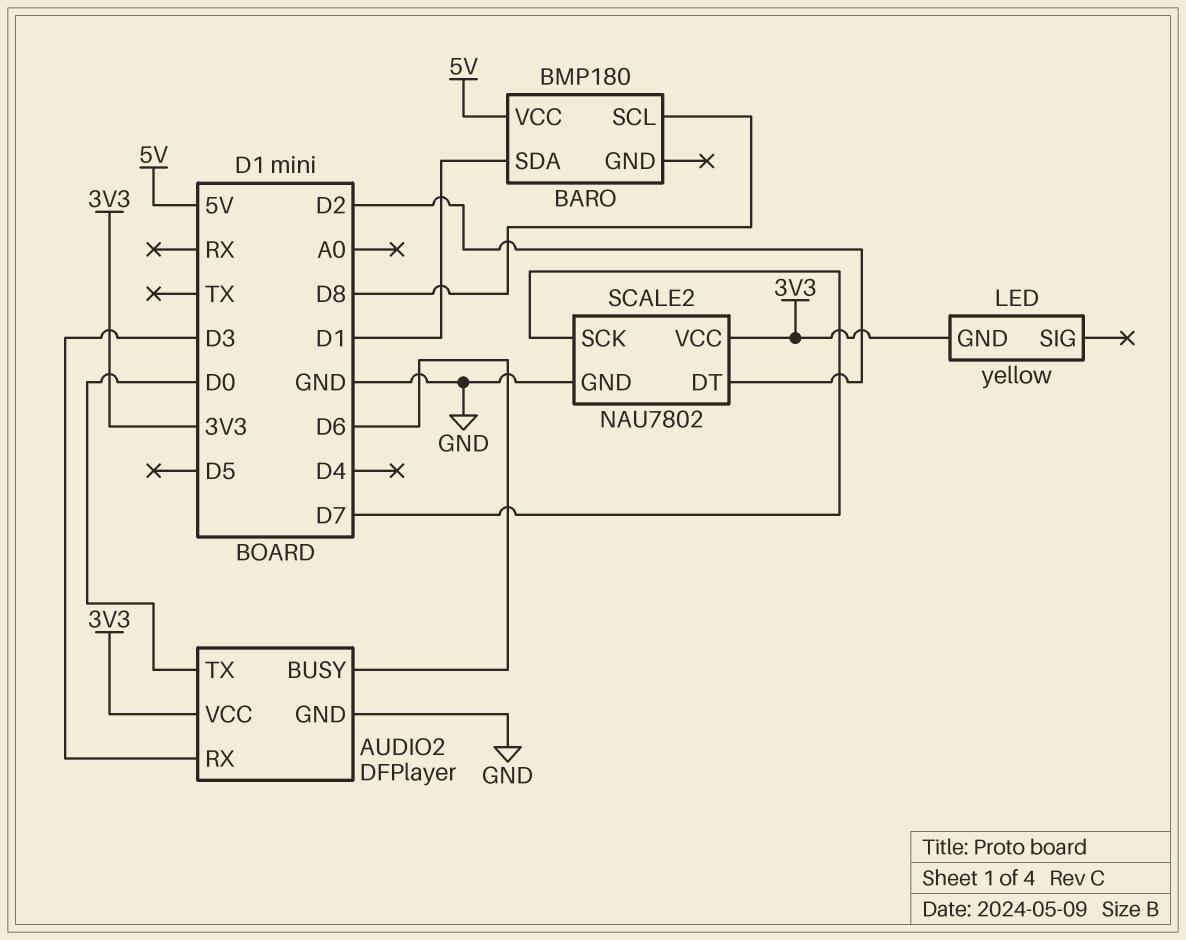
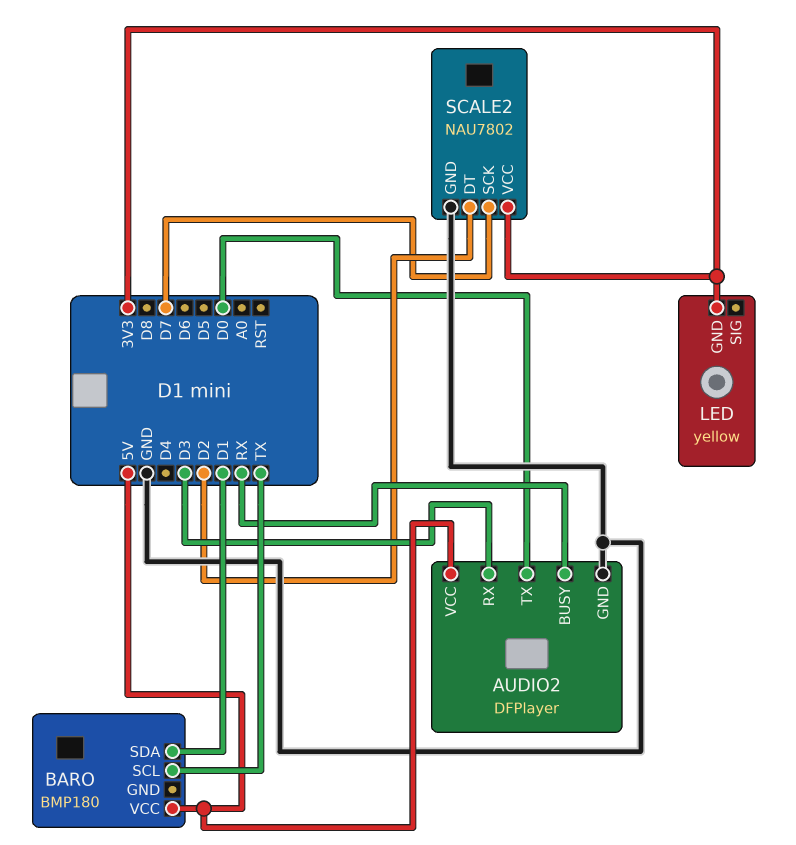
AUDIO2 pin BUSY: D6 -> RX
AUDIO2 pin VCC: 3V3 -> 5V
BARO pin SCL: D8 -> TX

